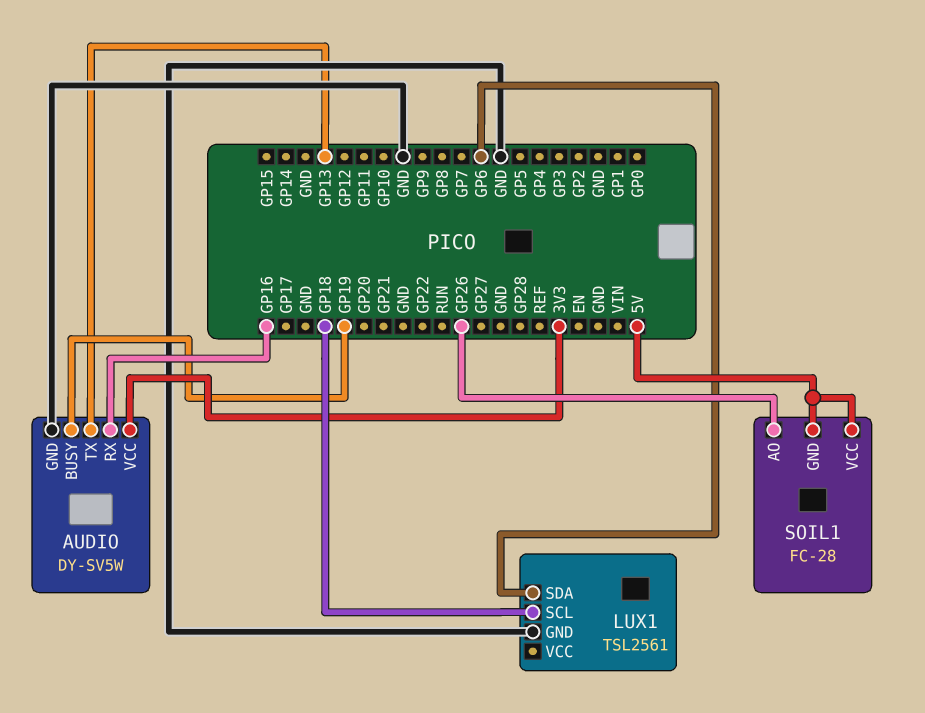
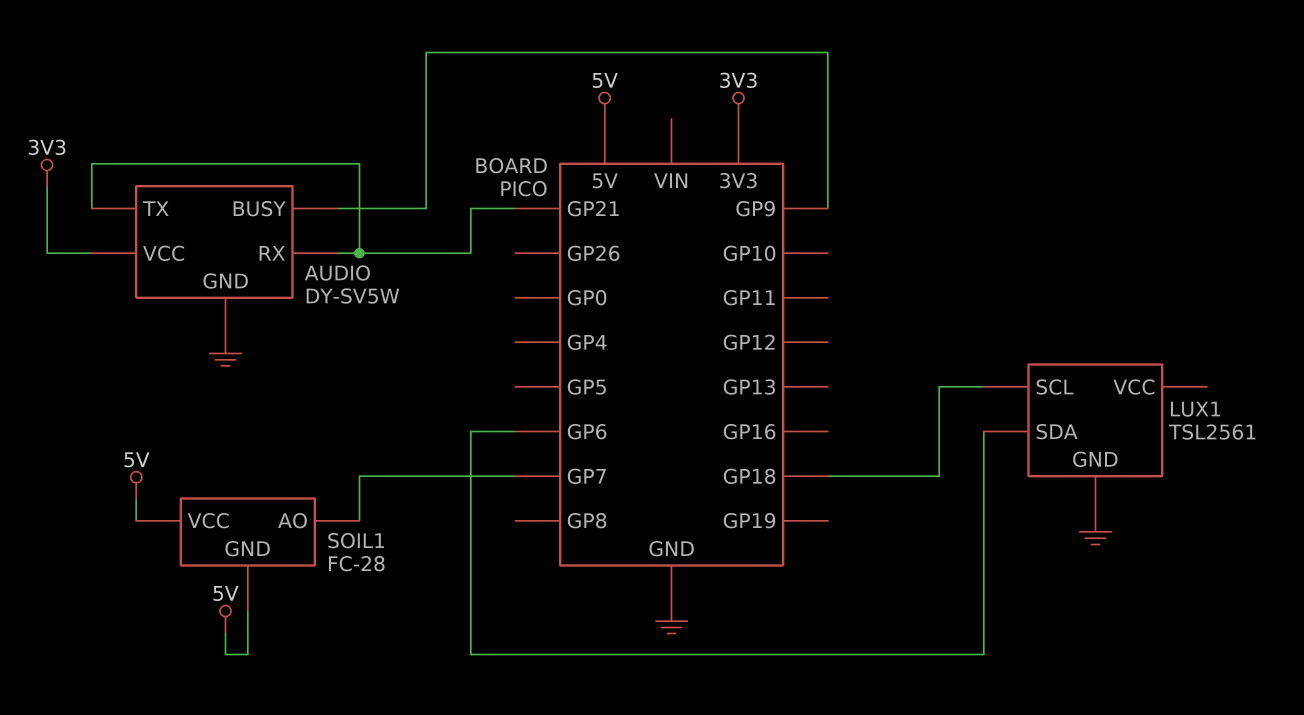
AUDIO pin BUSY: GP19 -> GP9
AUDIO pin RX: GP16 -> GP21
AUDIO pin TX: GP13 -> GP21
SOIL1 pin AO: GP26 -> GP7

